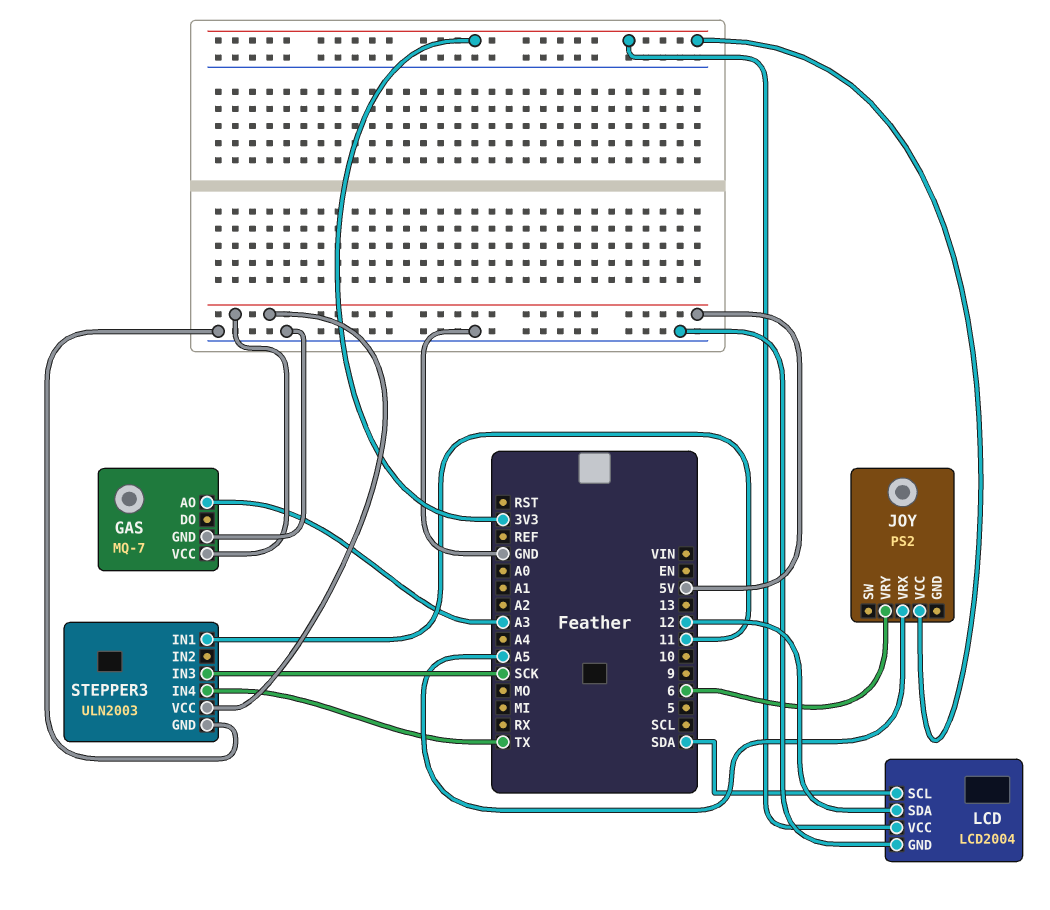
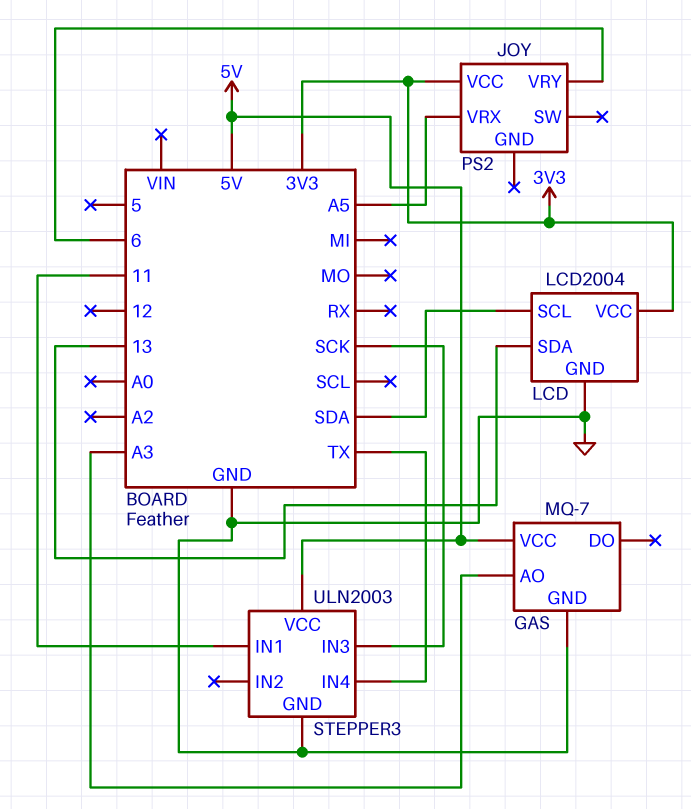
LCD pin SDA: 12 -> 13

